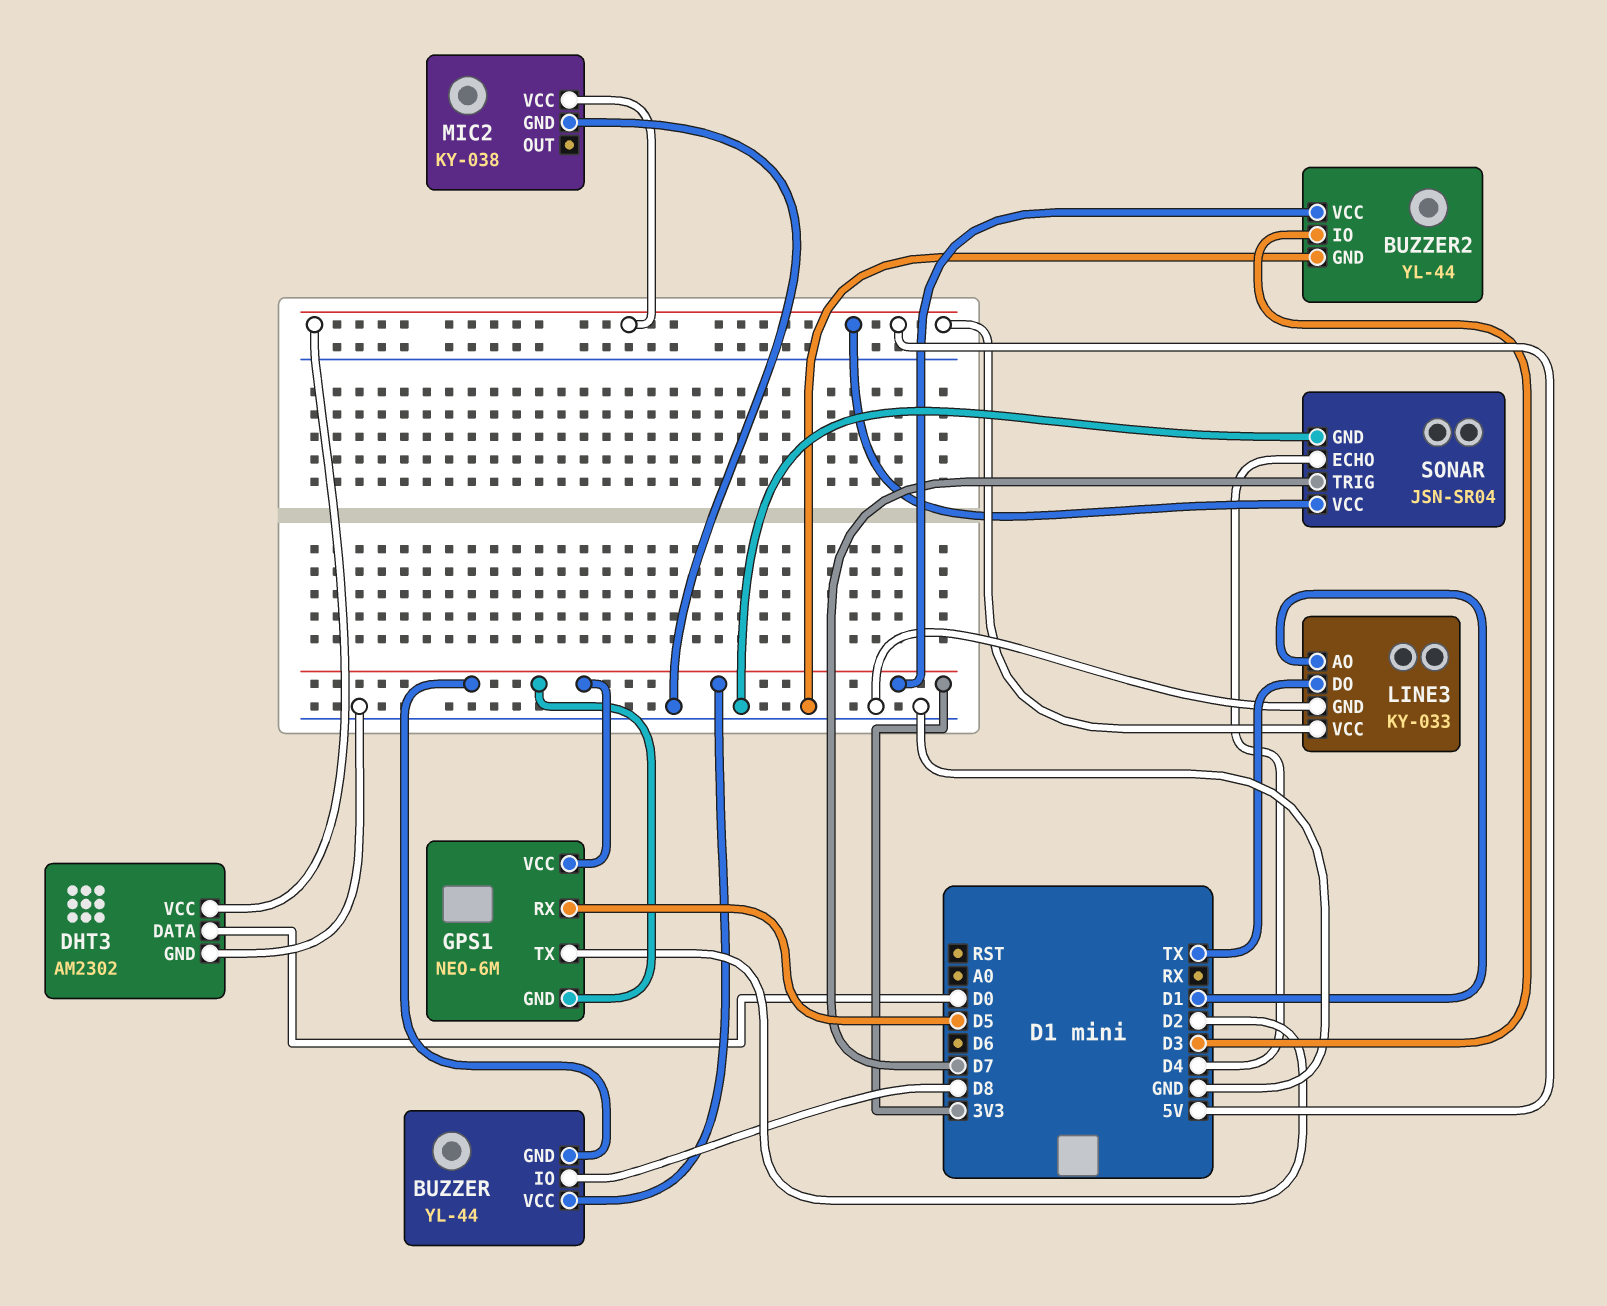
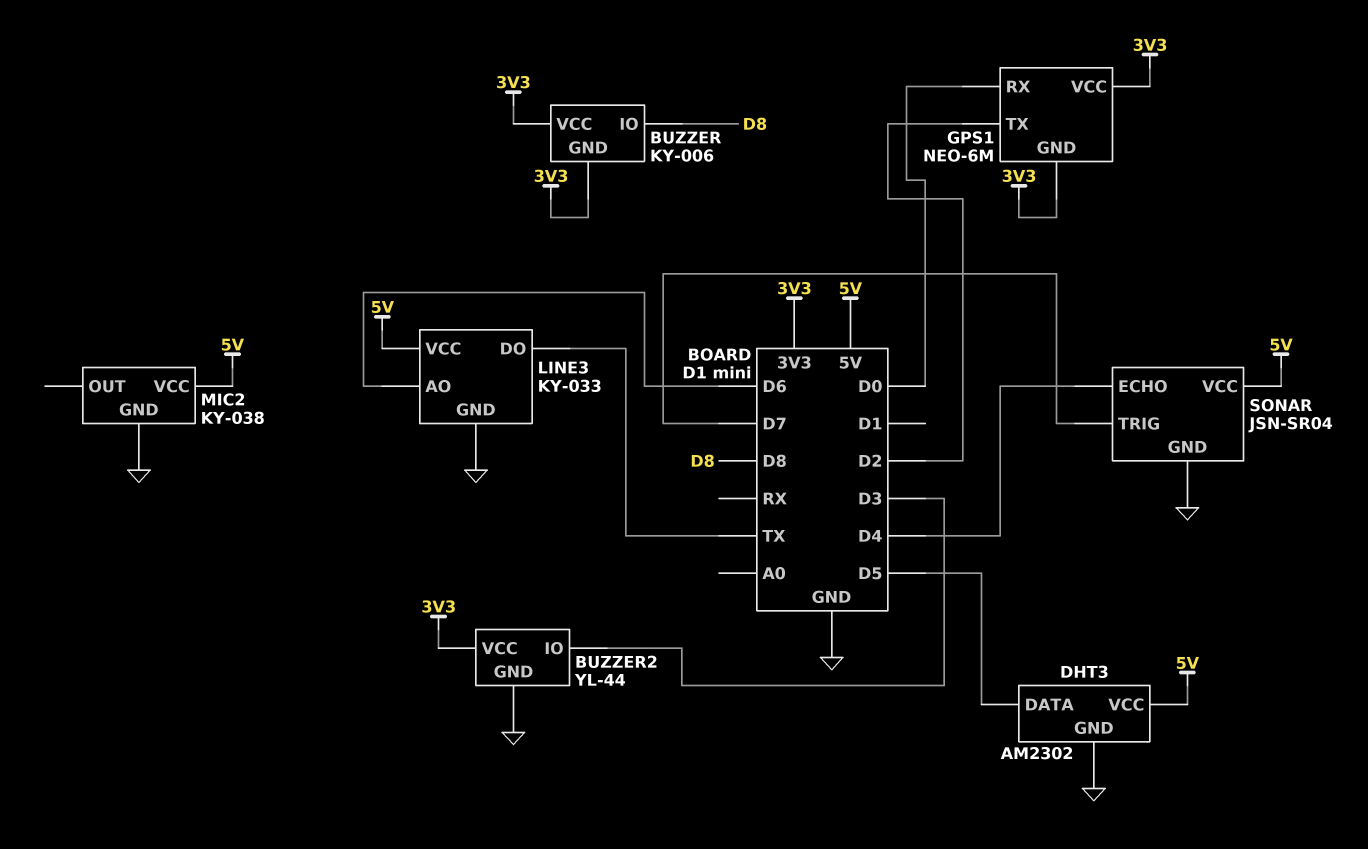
BUZZER: YL-44 -> KY-006
DHT3 pin DATA: D0 -> D5
GPS1 pin RX: D5 -> D0
LINE3 pin AO: D1 -> D6

